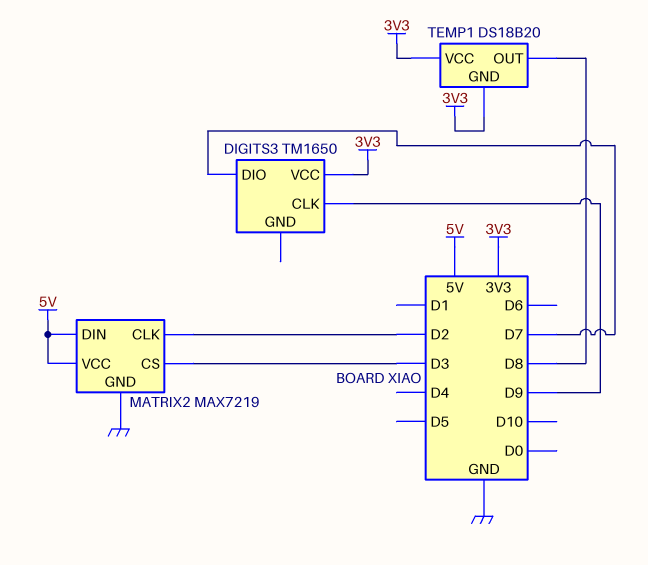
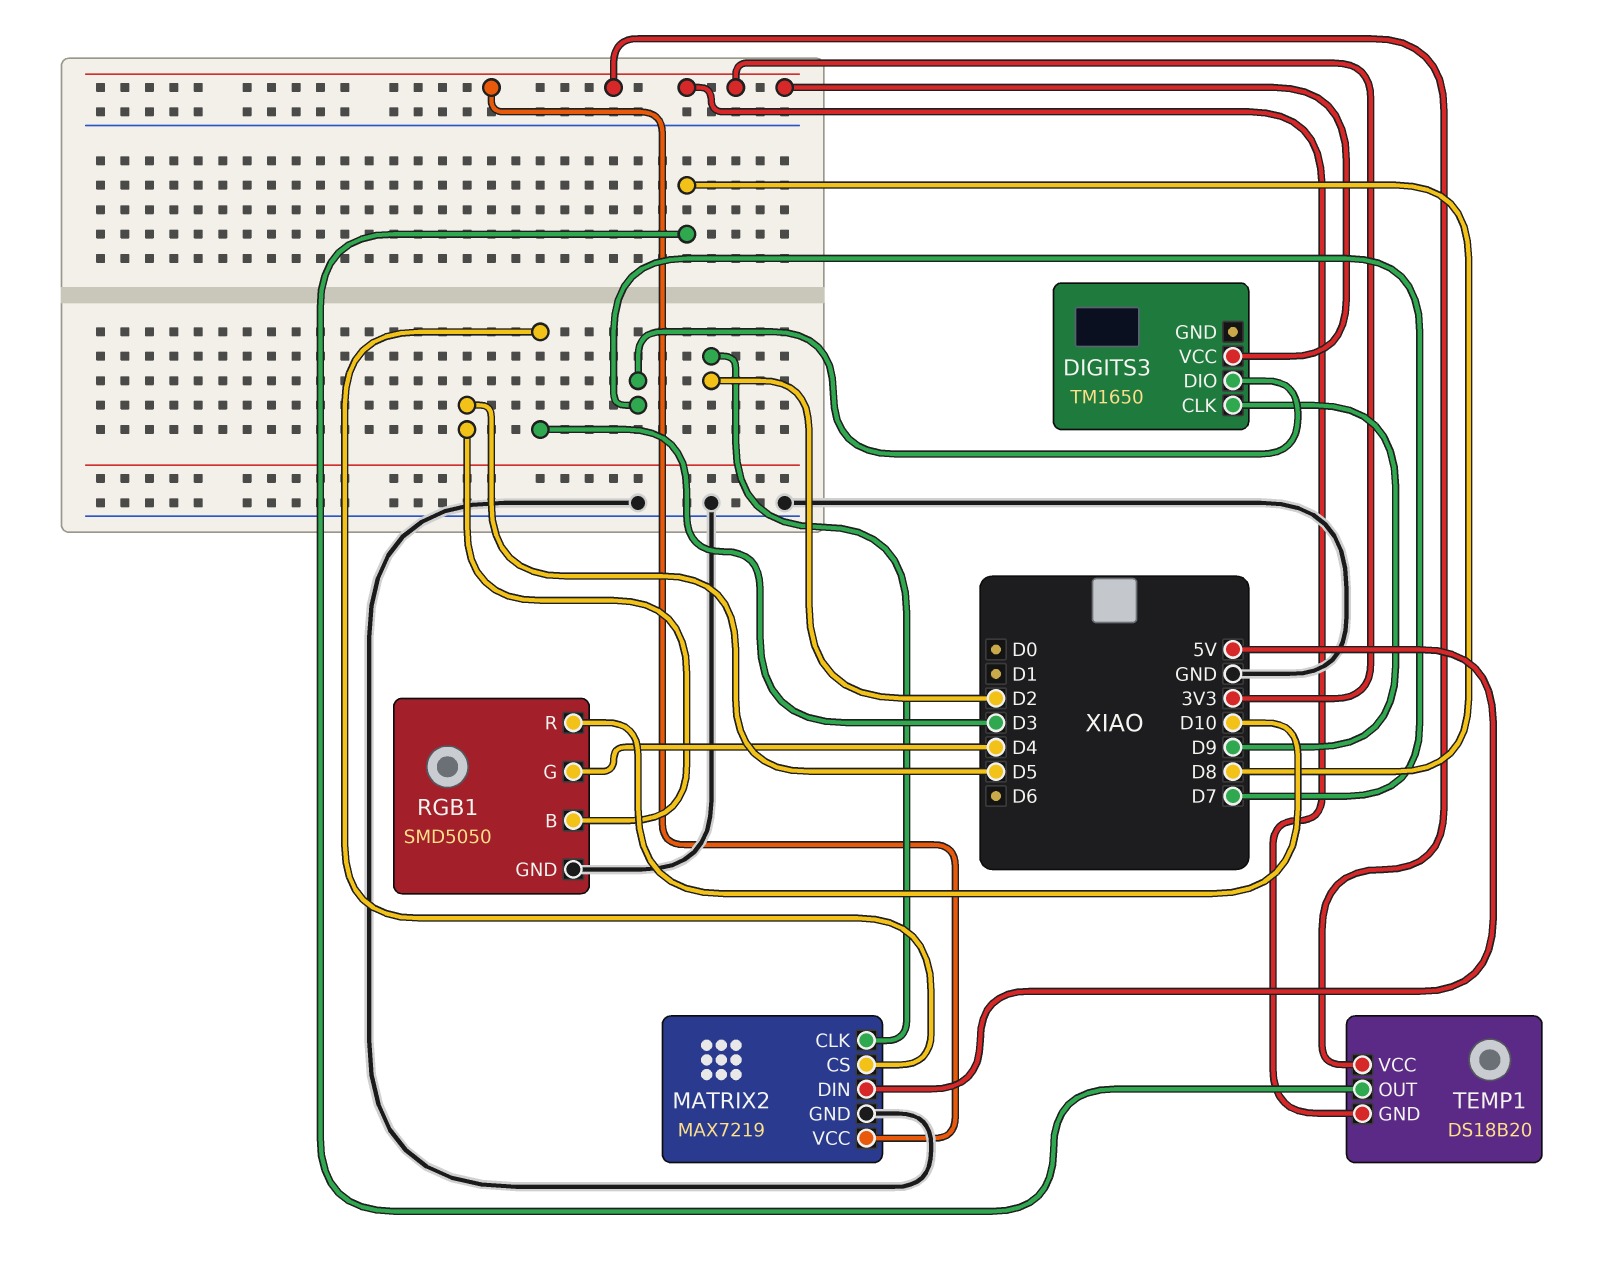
MATRIX2 pin VCC: 5V -> 3V3
RGB1: none -> SMD5050
RGB1 pin B: none -> D5
RGB1 pin G: none -> D4
RGB1 pin GND: none -> GND
RGB1 pin R: none -> D10

